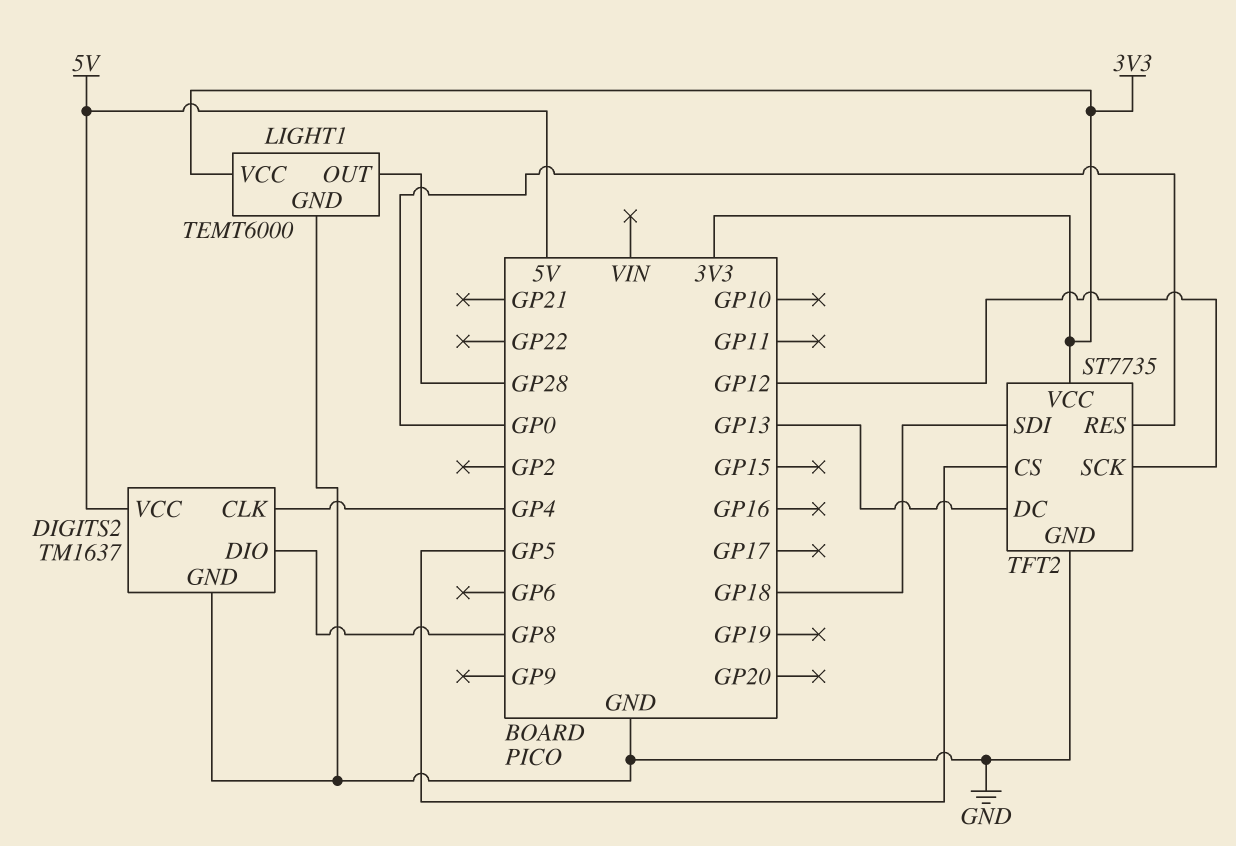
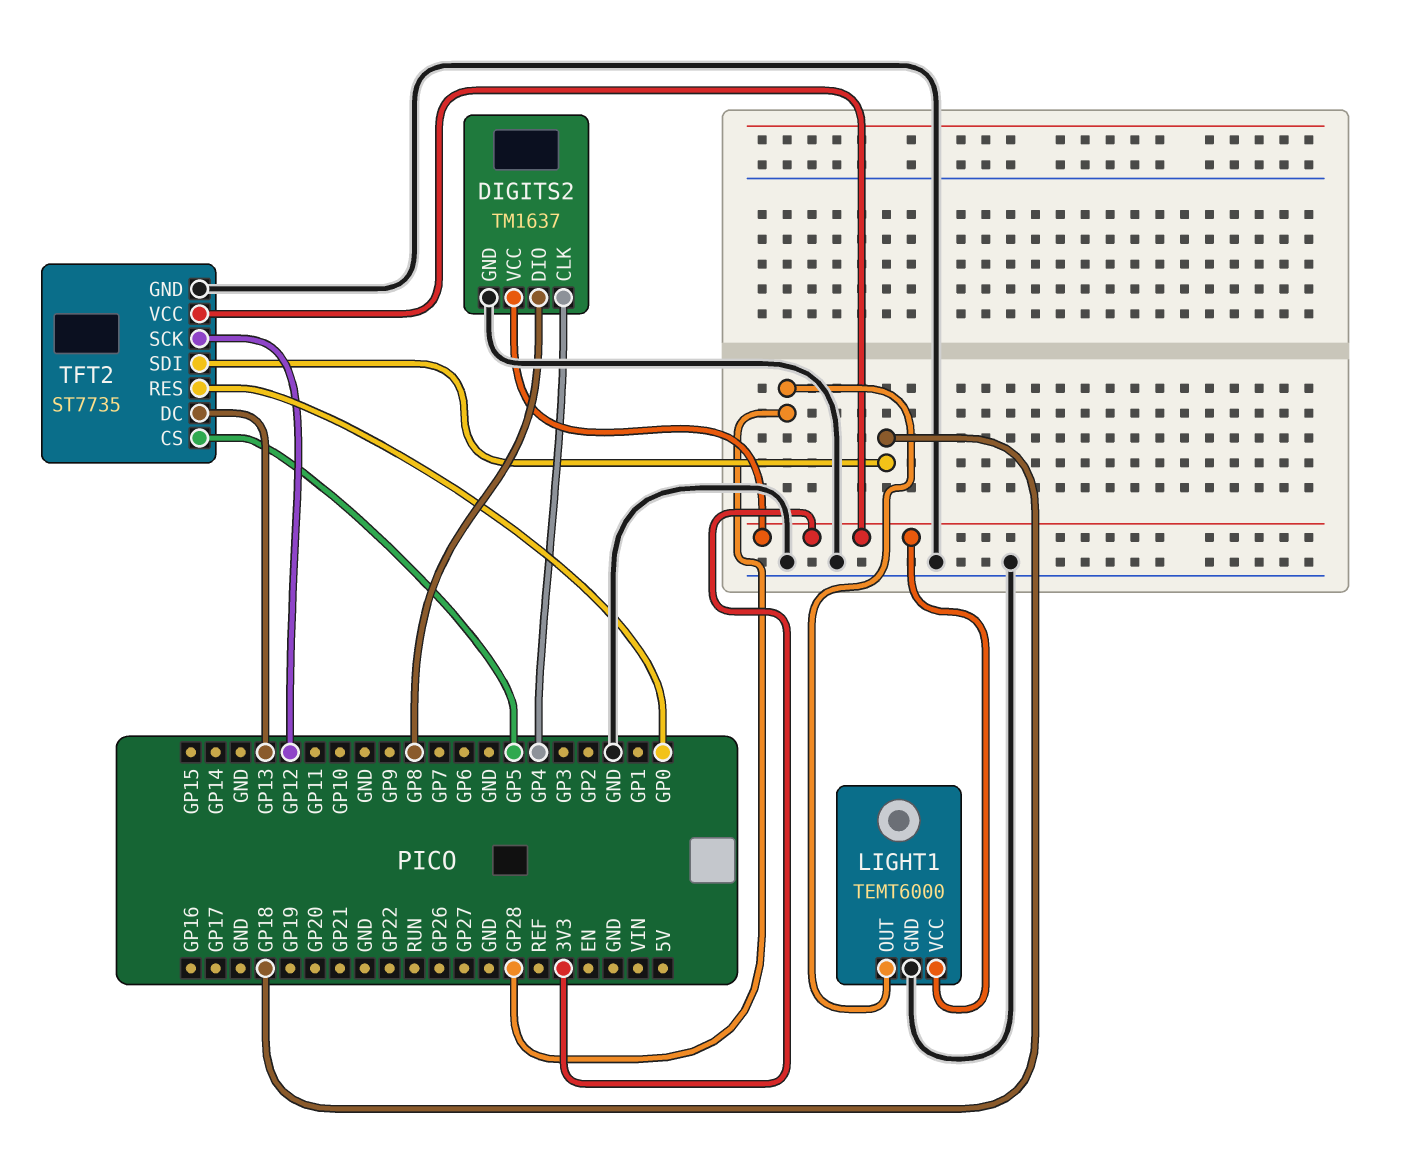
DIGITS2 pin VCC: 5V -> 3V3

